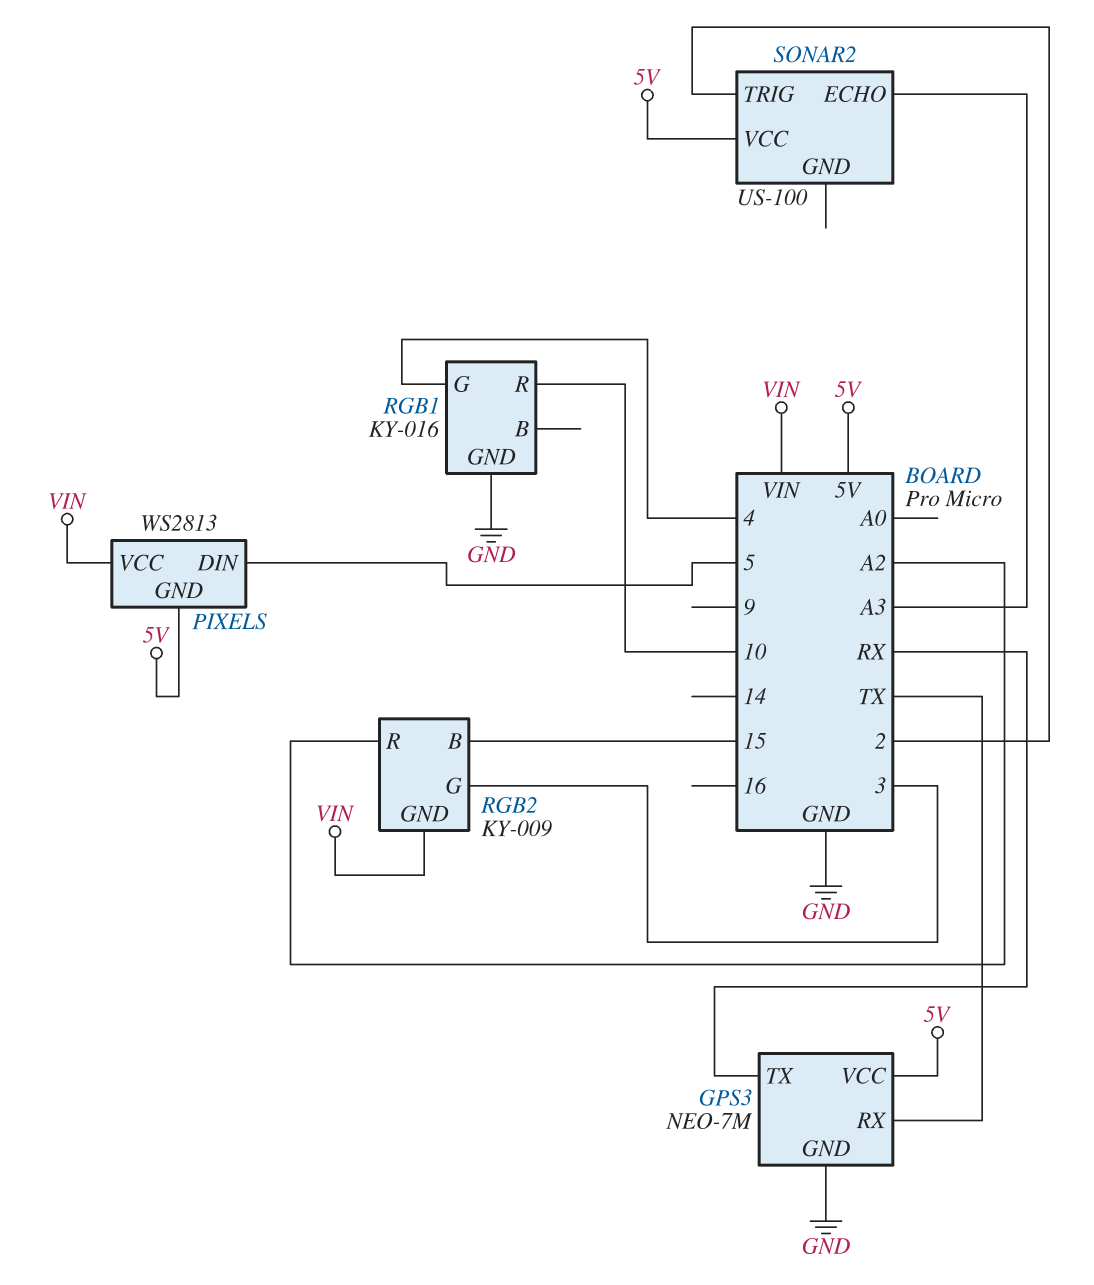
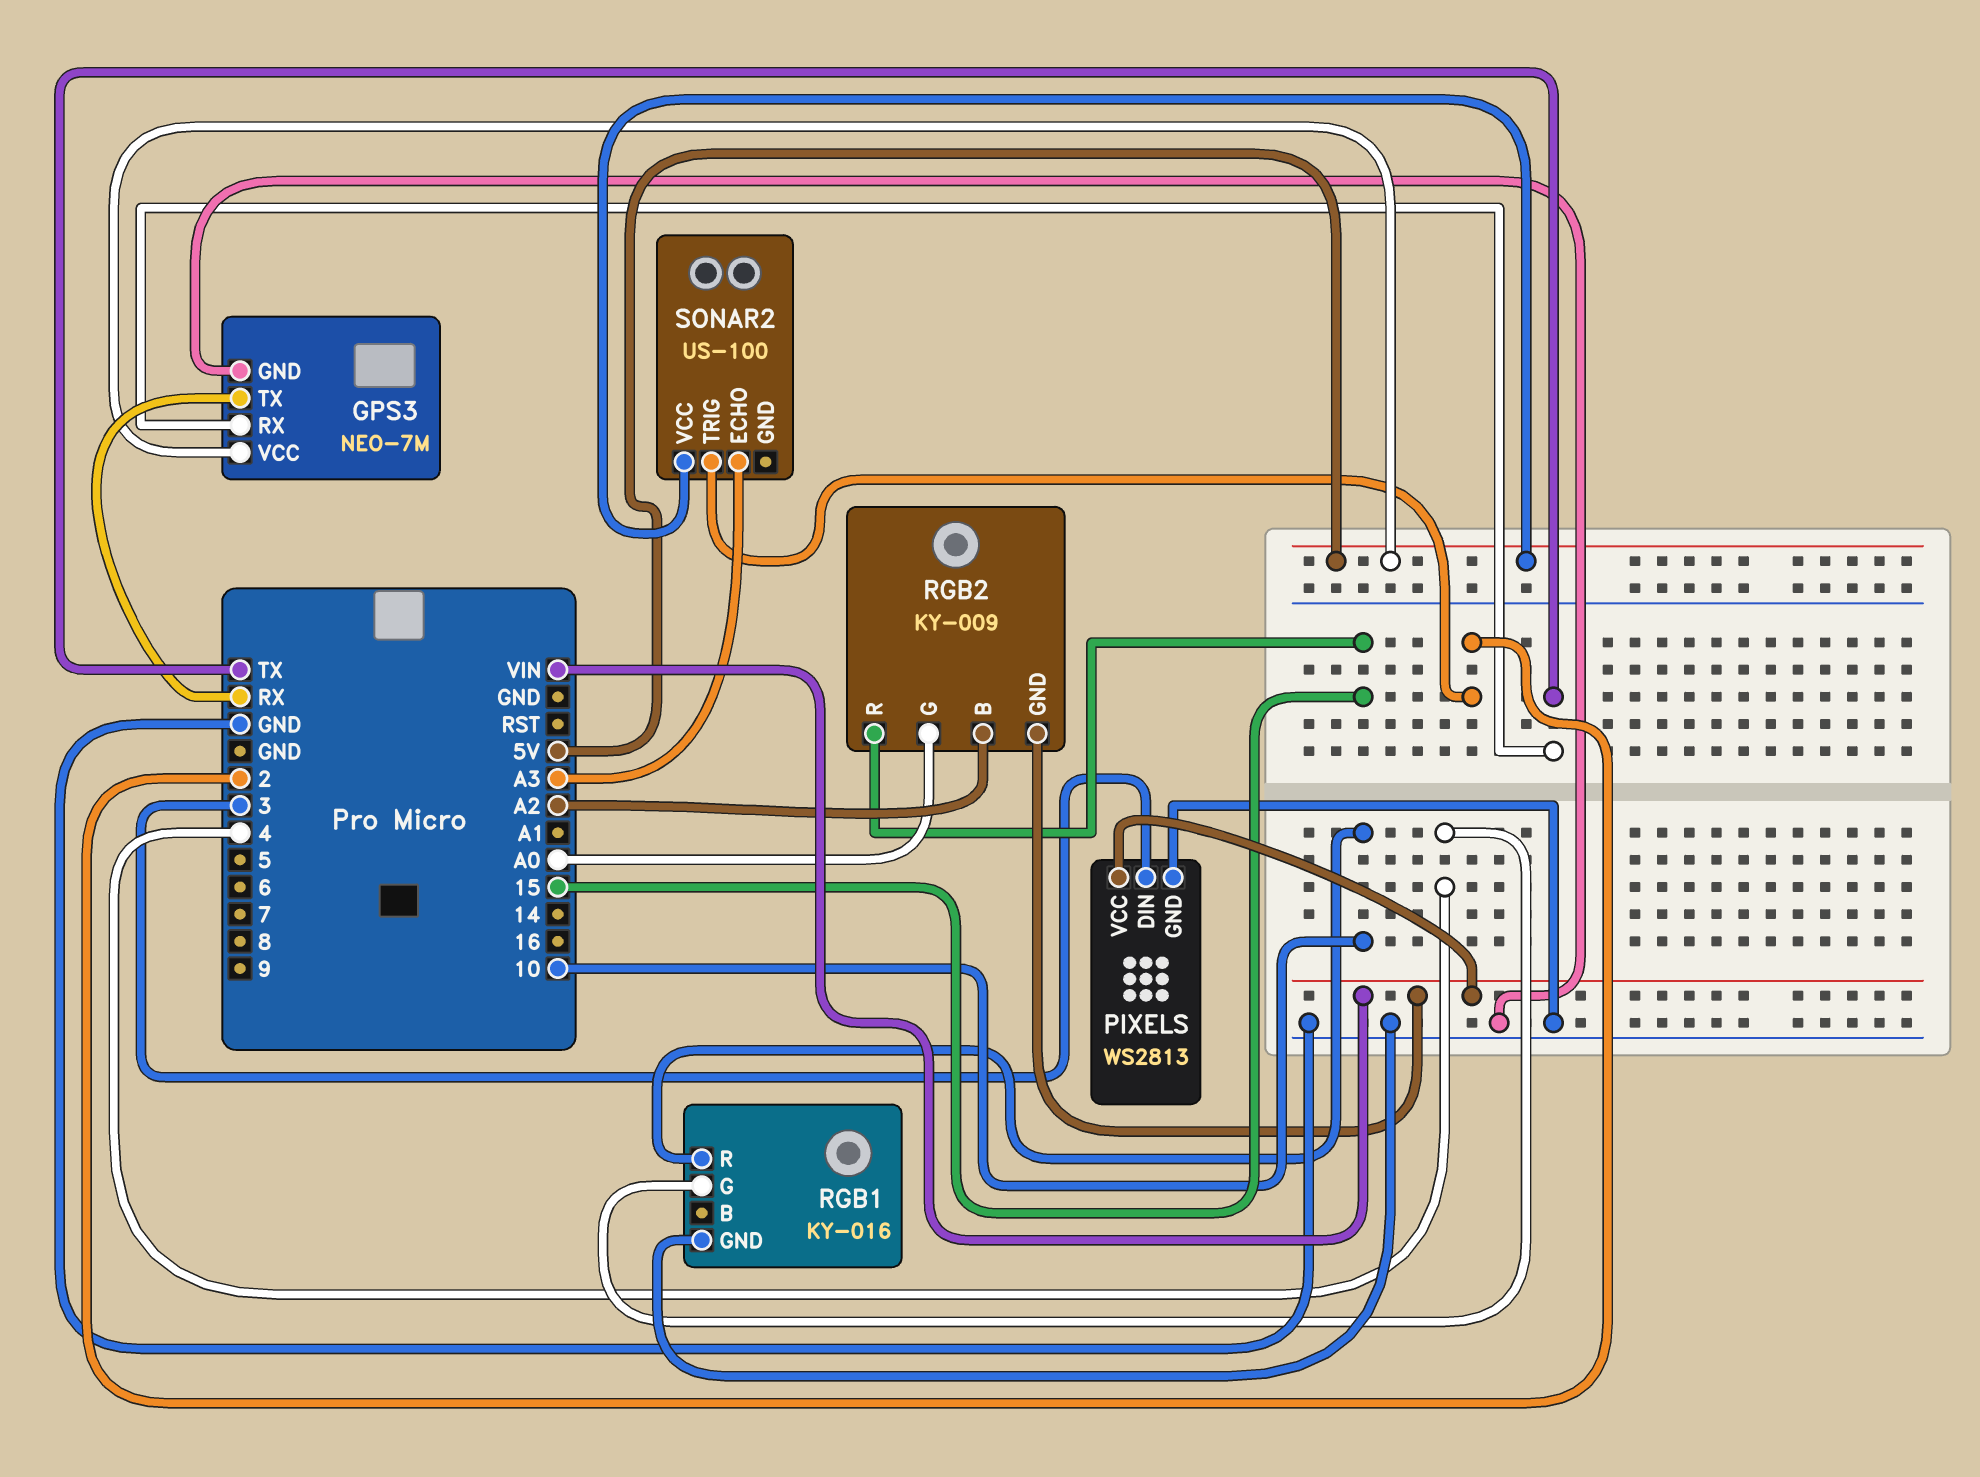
PIXELS pin DIN: 5 -> 3
PIXELS pin GND: 5V -> GND
RGB2 pin B: 15 -> A2
RGB2 pin G: 3 -> A0
RGB2 pin R: A2 -> 15

